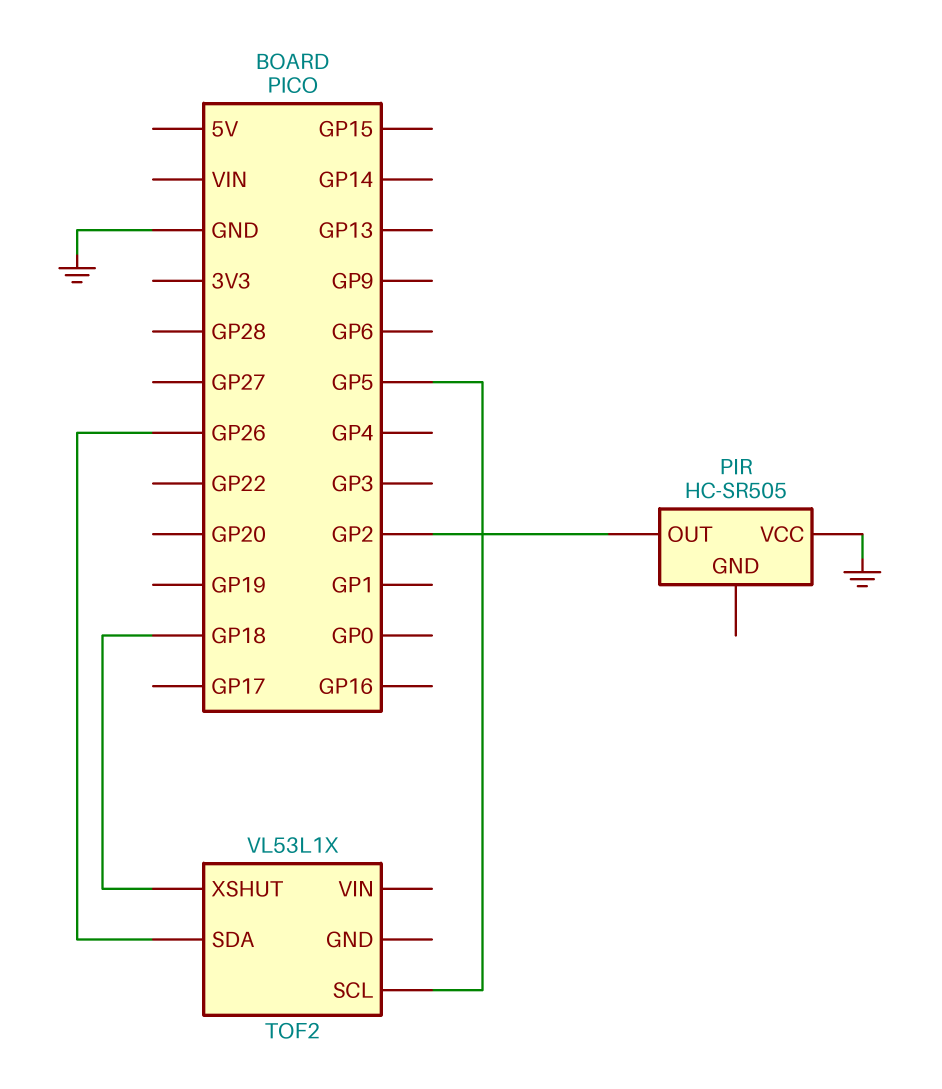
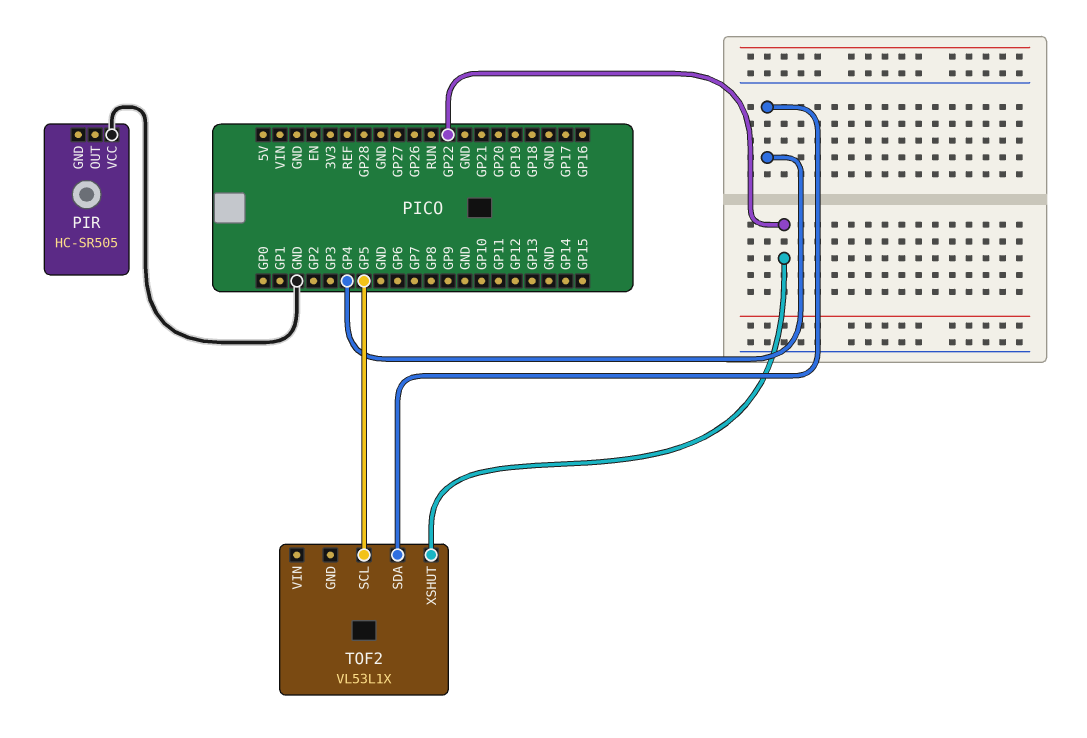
PIR pin OUT: GP2 -> none
TOF2 pin SDA: GP26 -> GP4
TOF2 pin XSHUT: GP18 -> GP22

